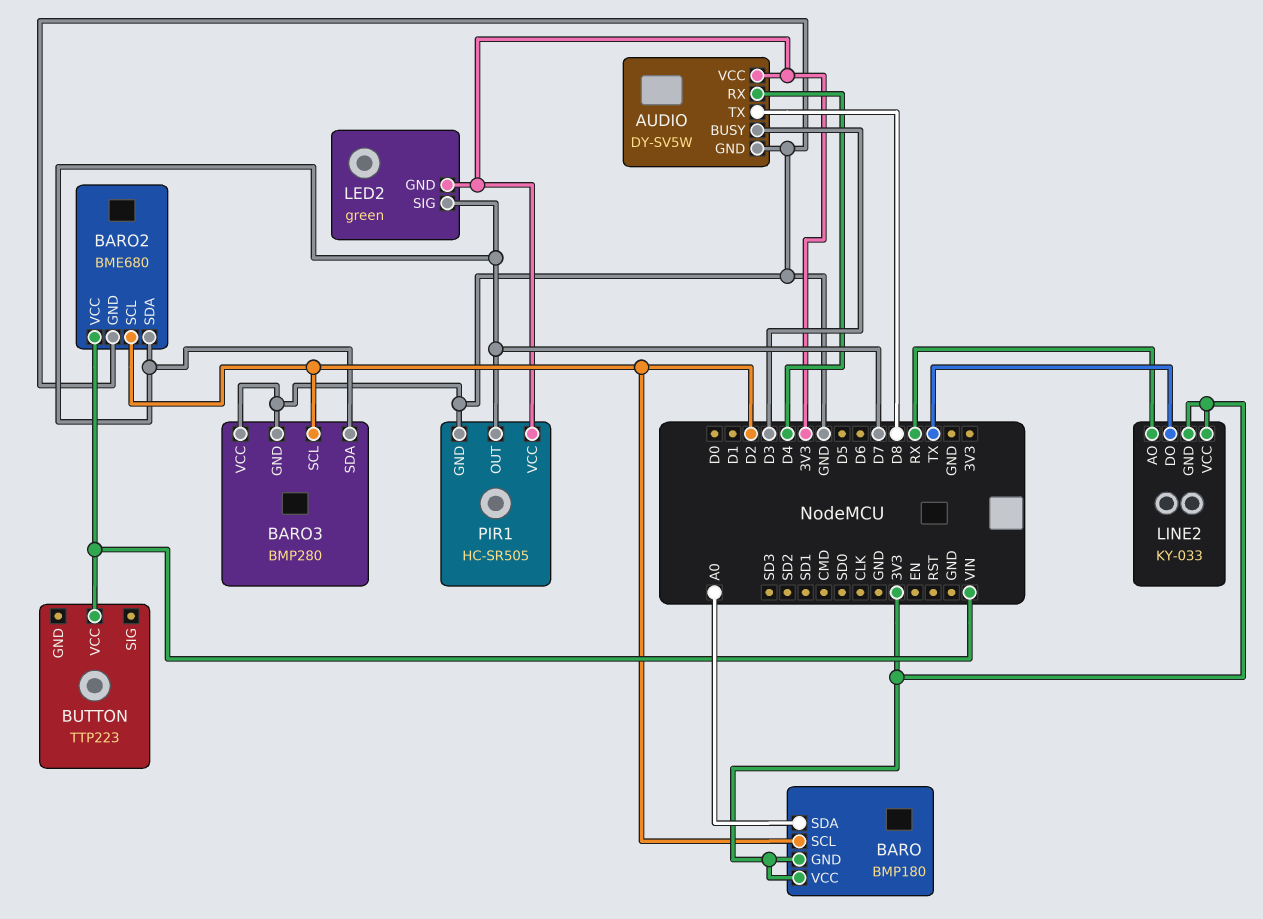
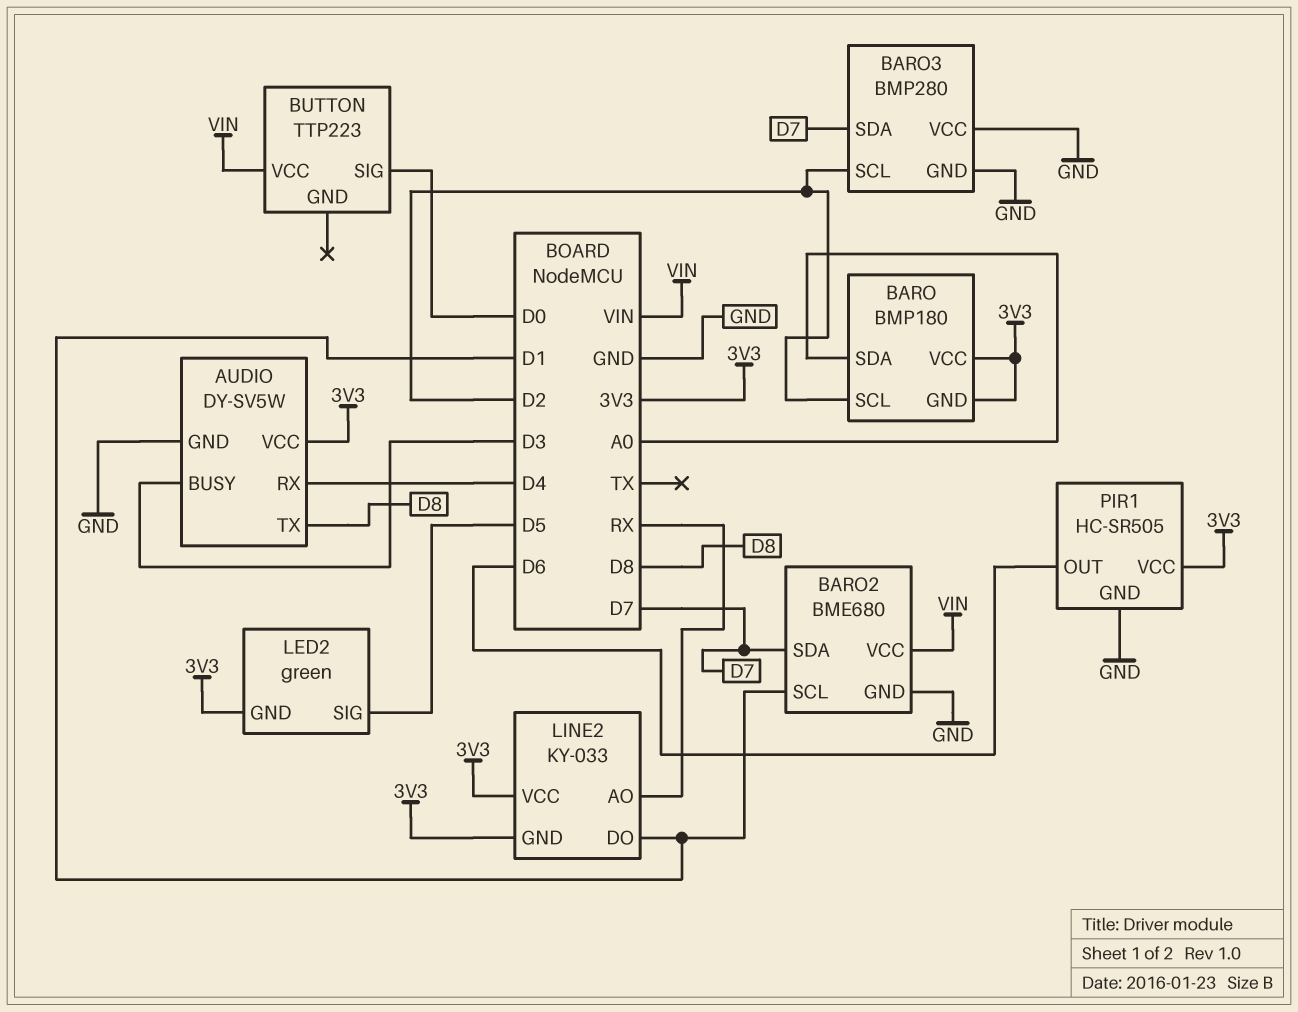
BARO2 pin SCL: D2 -> D1
BUTTON pin SIG: none -> D0
LED2 pin SIG: D7 -> D5
LINE2 pin DO: TX -> D1
PIR1 pin OUT: D7 -> D6

